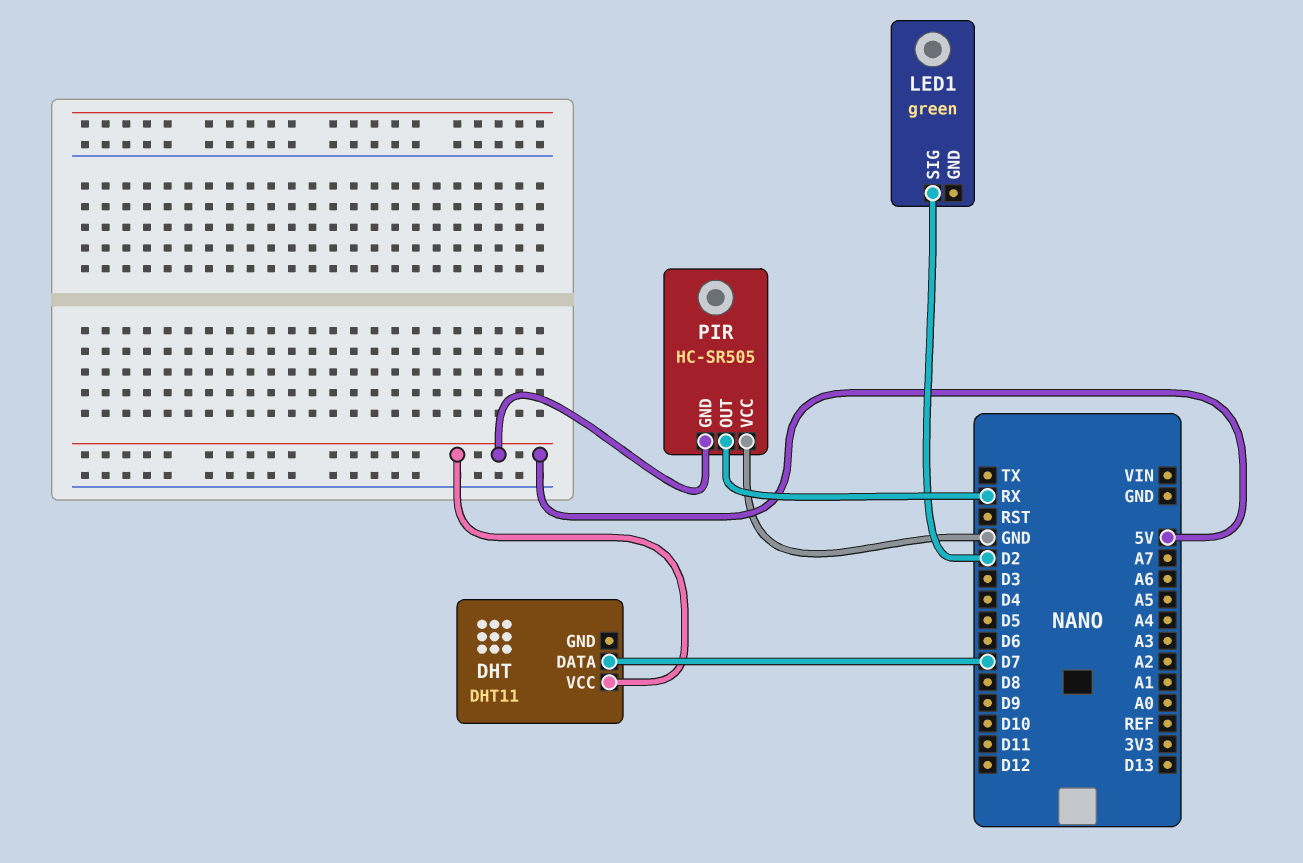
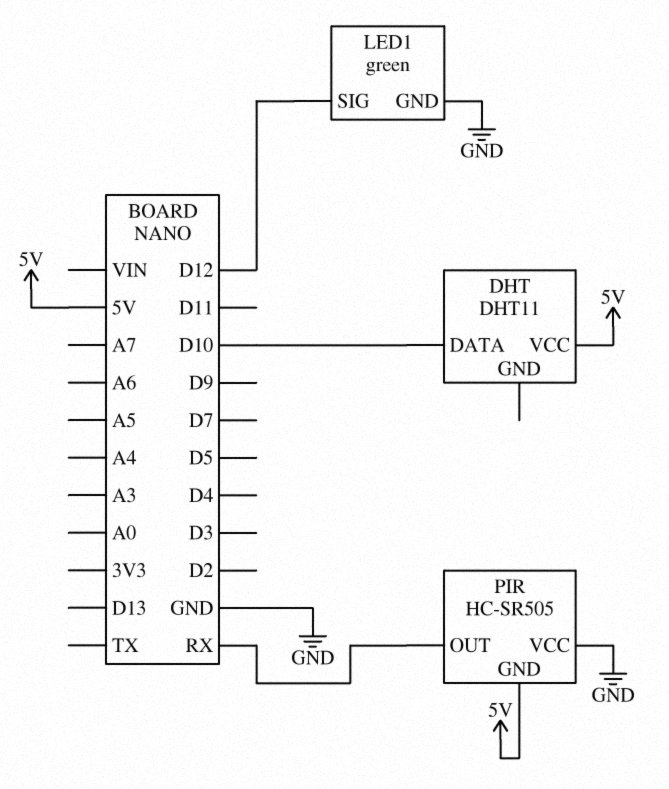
DHT pin DATA: D7 -> D10
LED1 pin GND: none -> GND
LED1 pin SIG: D2 -> D12

